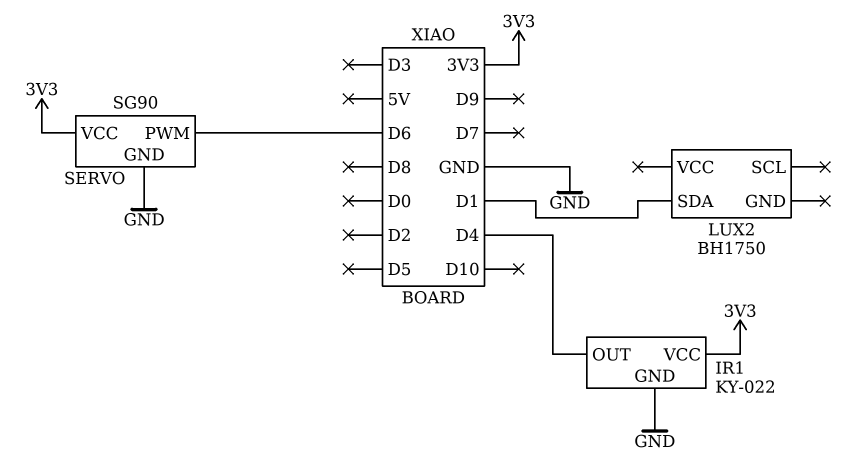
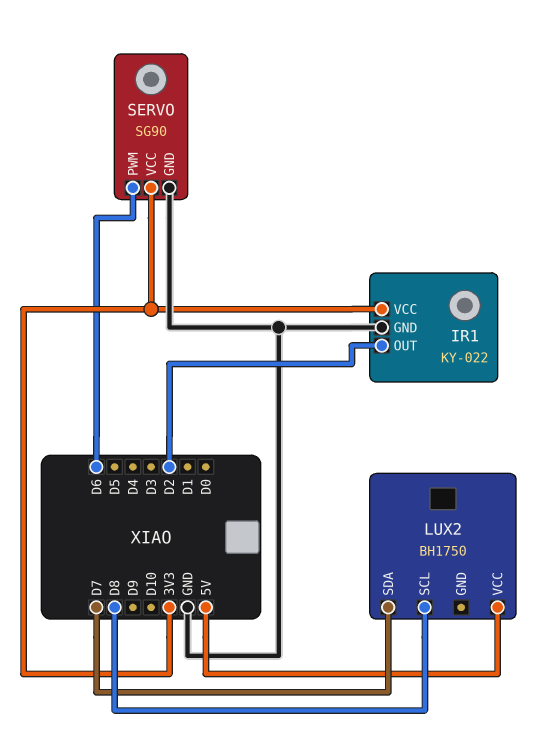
IR1 pin OUT: D4 -> D2
LUX2 pin SCL: none -> D8
LUX2 pin SDA: D1 -> D7
LUX2 pin VCC: none -> 5V

